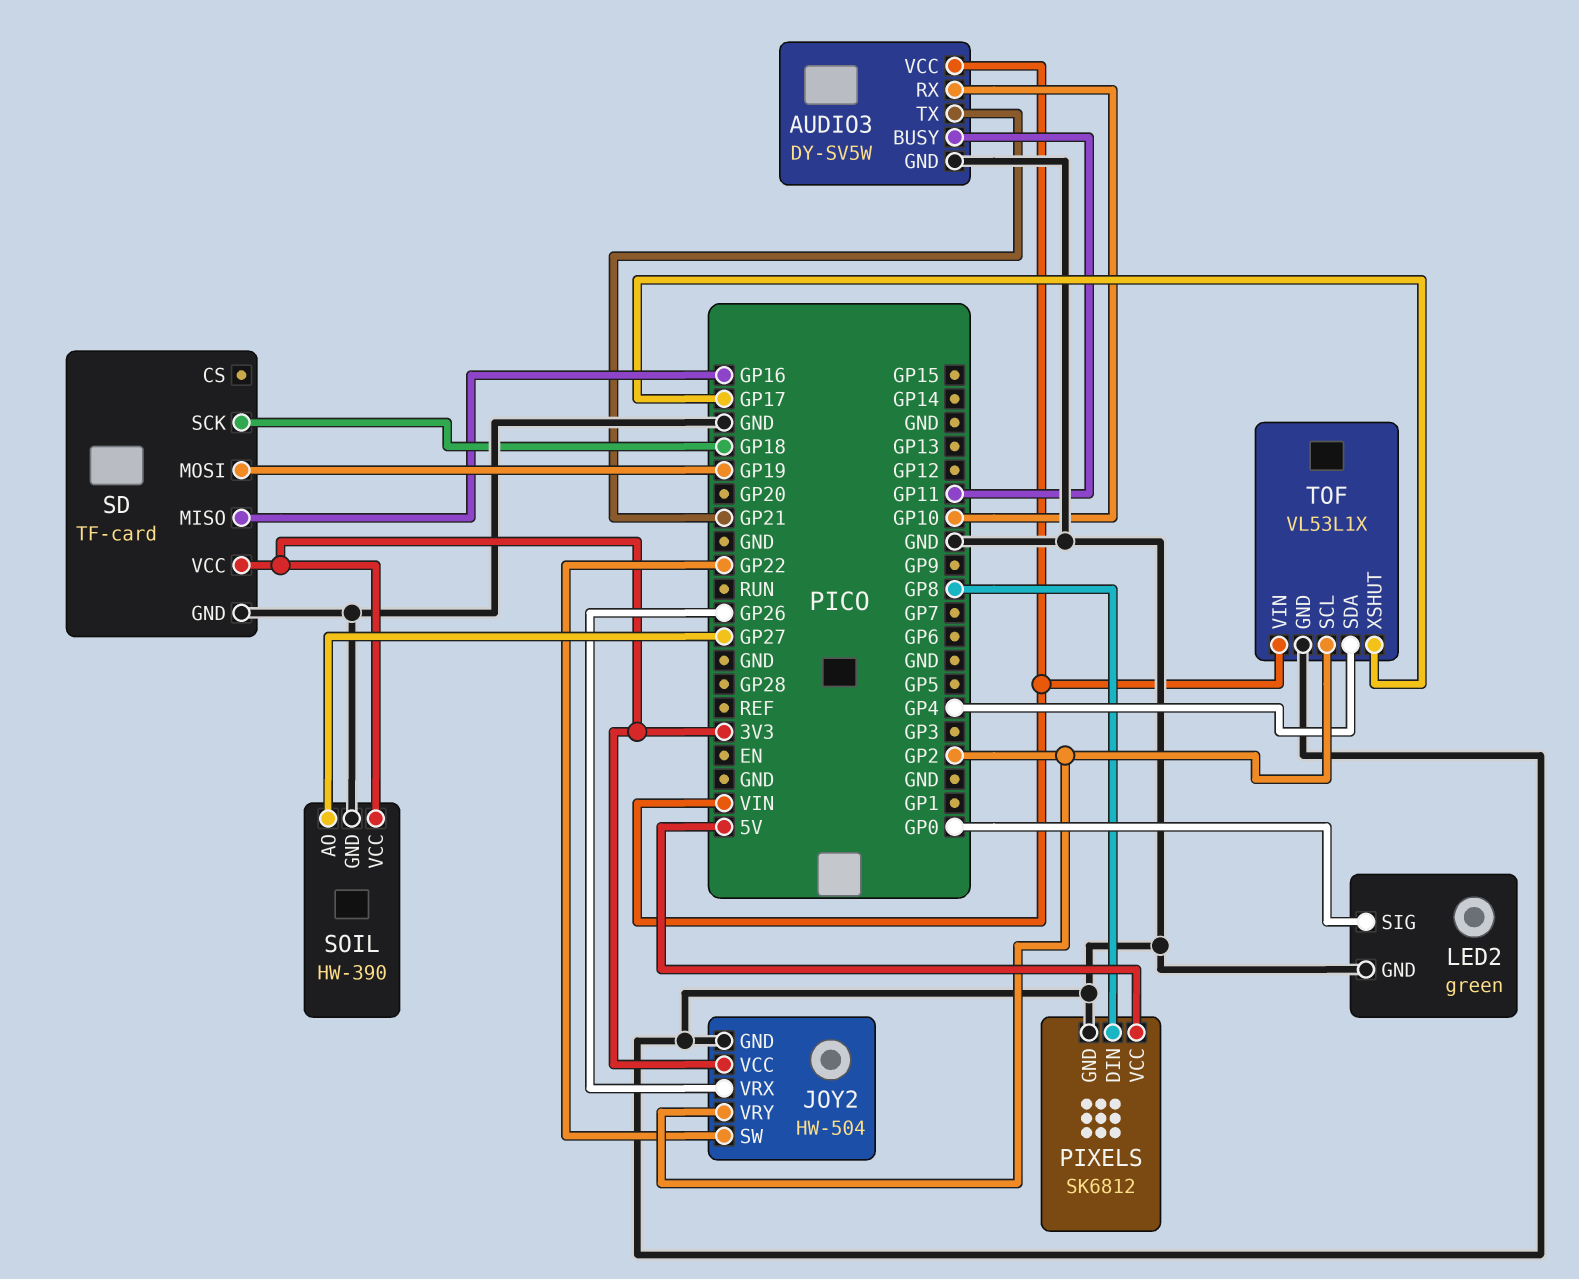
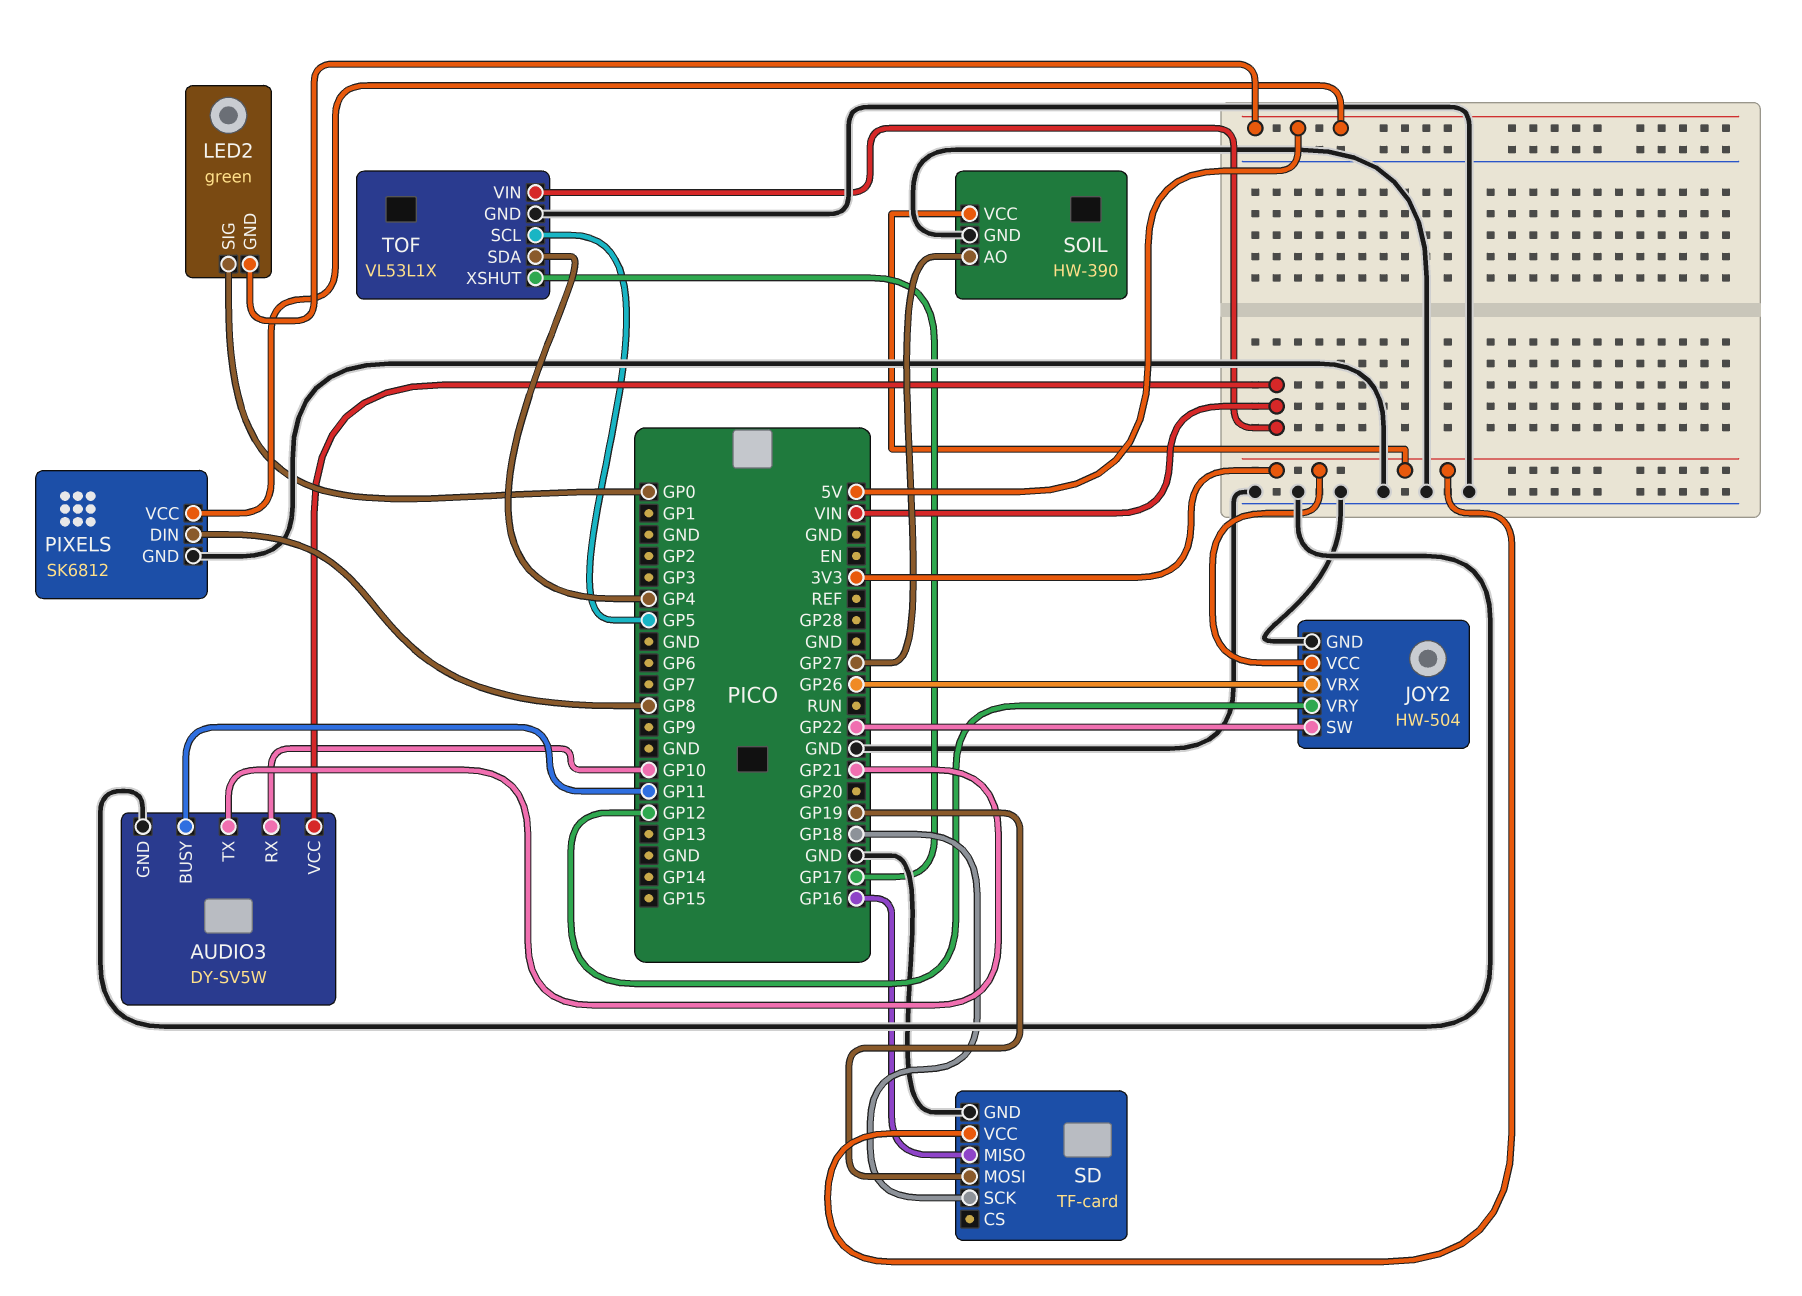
JOY2 pin VRY: GP2 -> GP12
LED2 pin GND: GND -> 5V
TOF pin SCL: GP2 -> GP5

